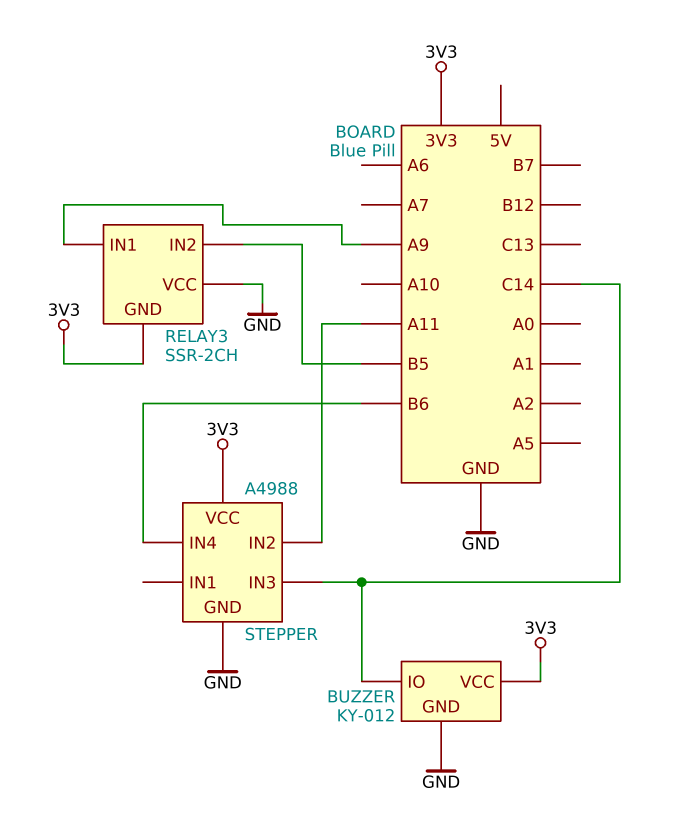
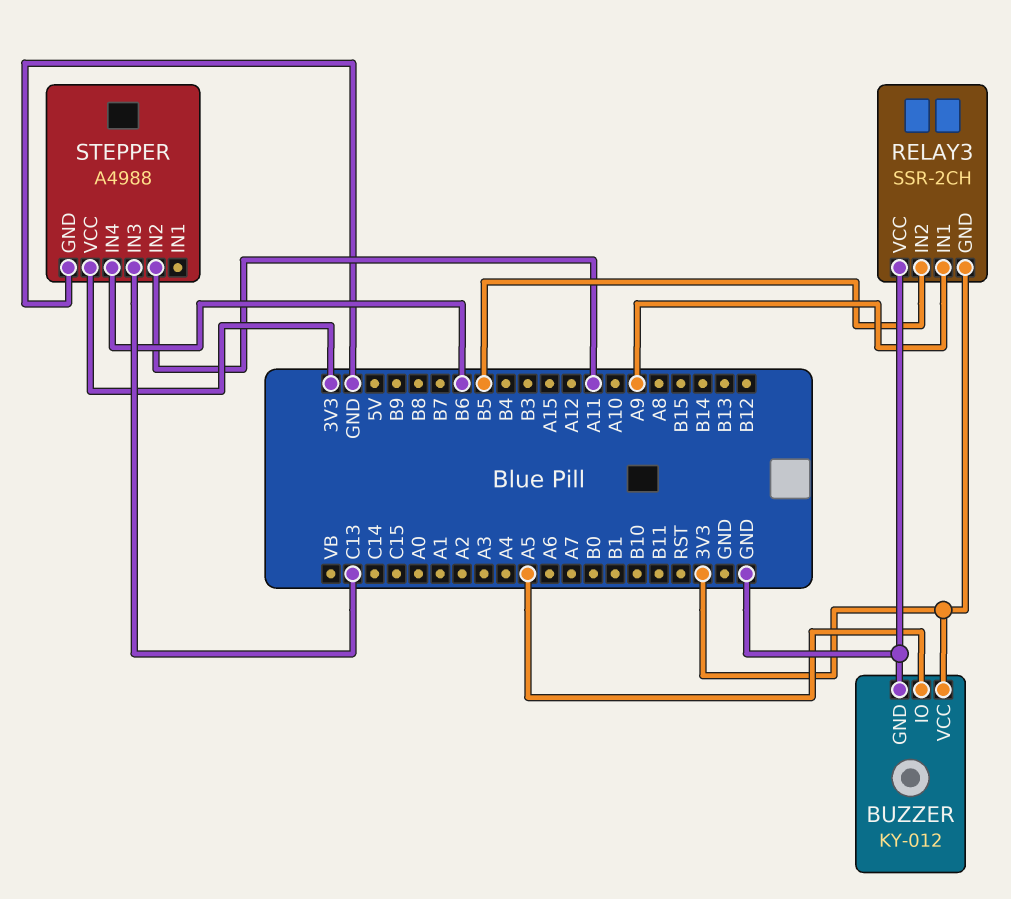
BUZZER pin IO: C14 -> A5
STEPPER pin IN3: C14 -> C13

